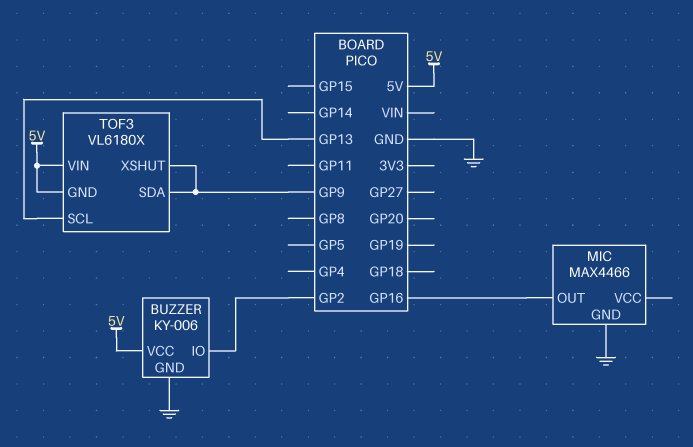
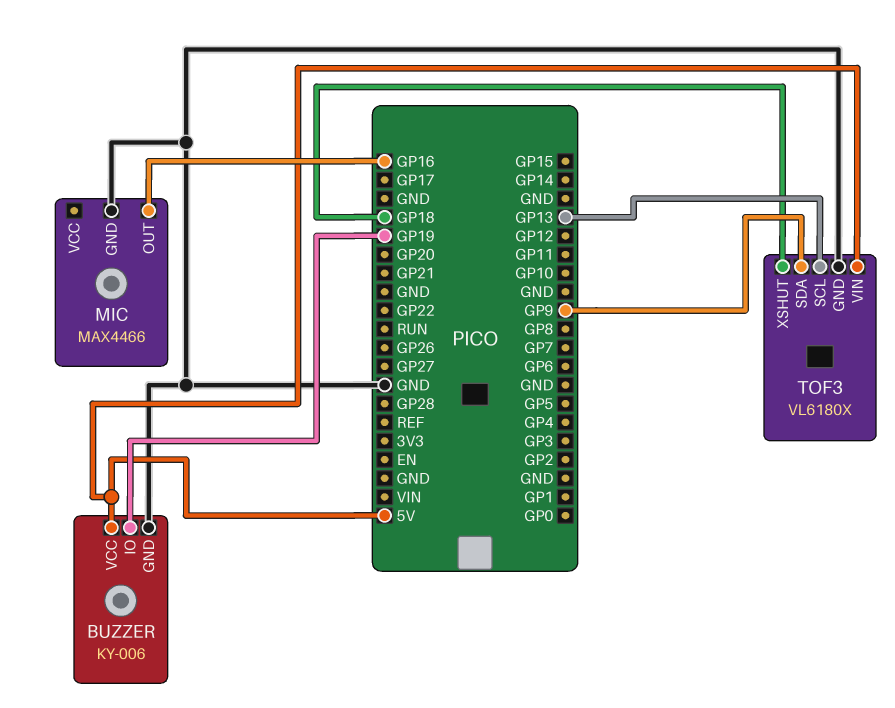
BUZZER pin IO: GP2 -> GP19
TOF3 pin GND: 5V -> GND
TOF3 pin XSHUT: GP9 -> GP18

